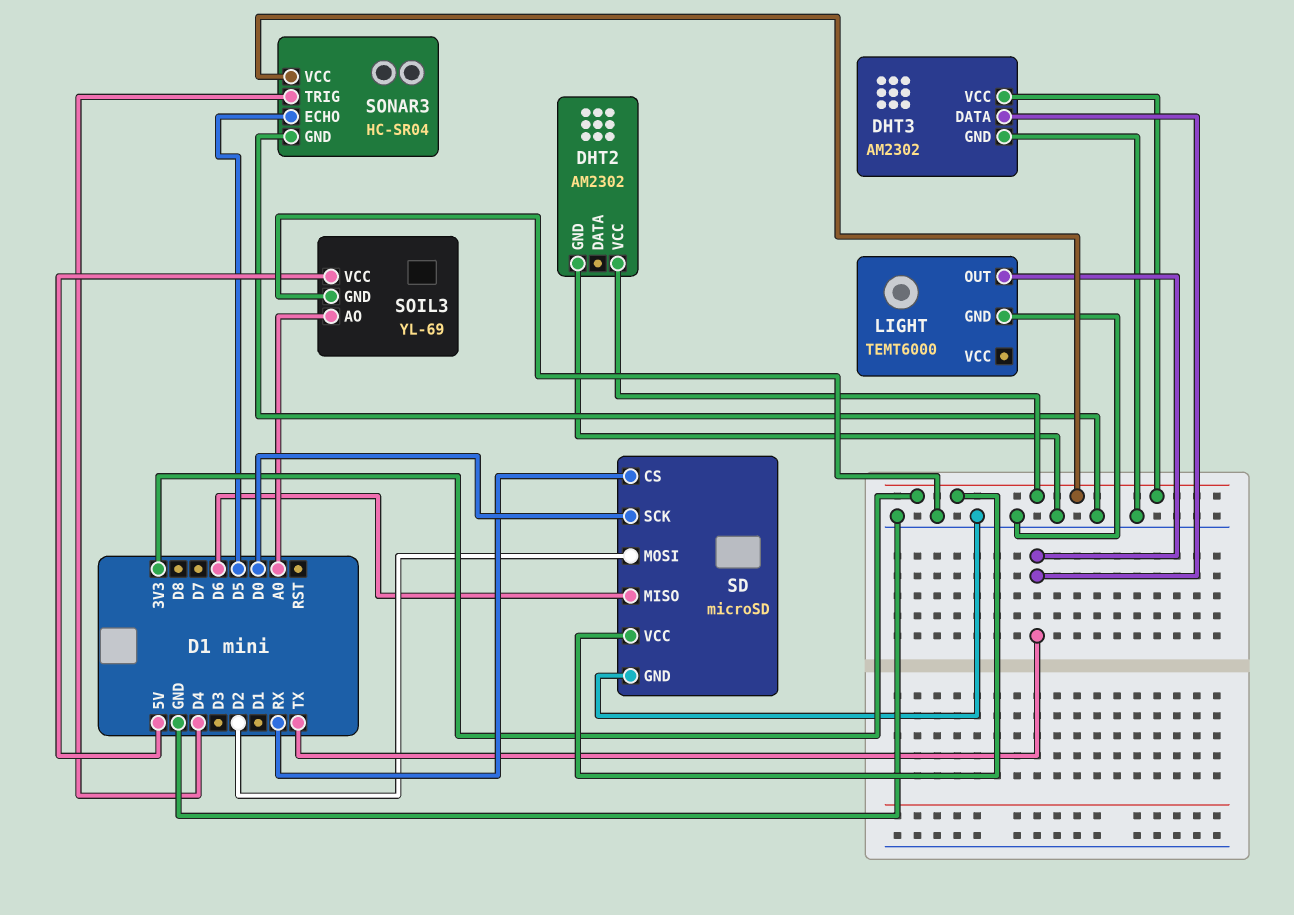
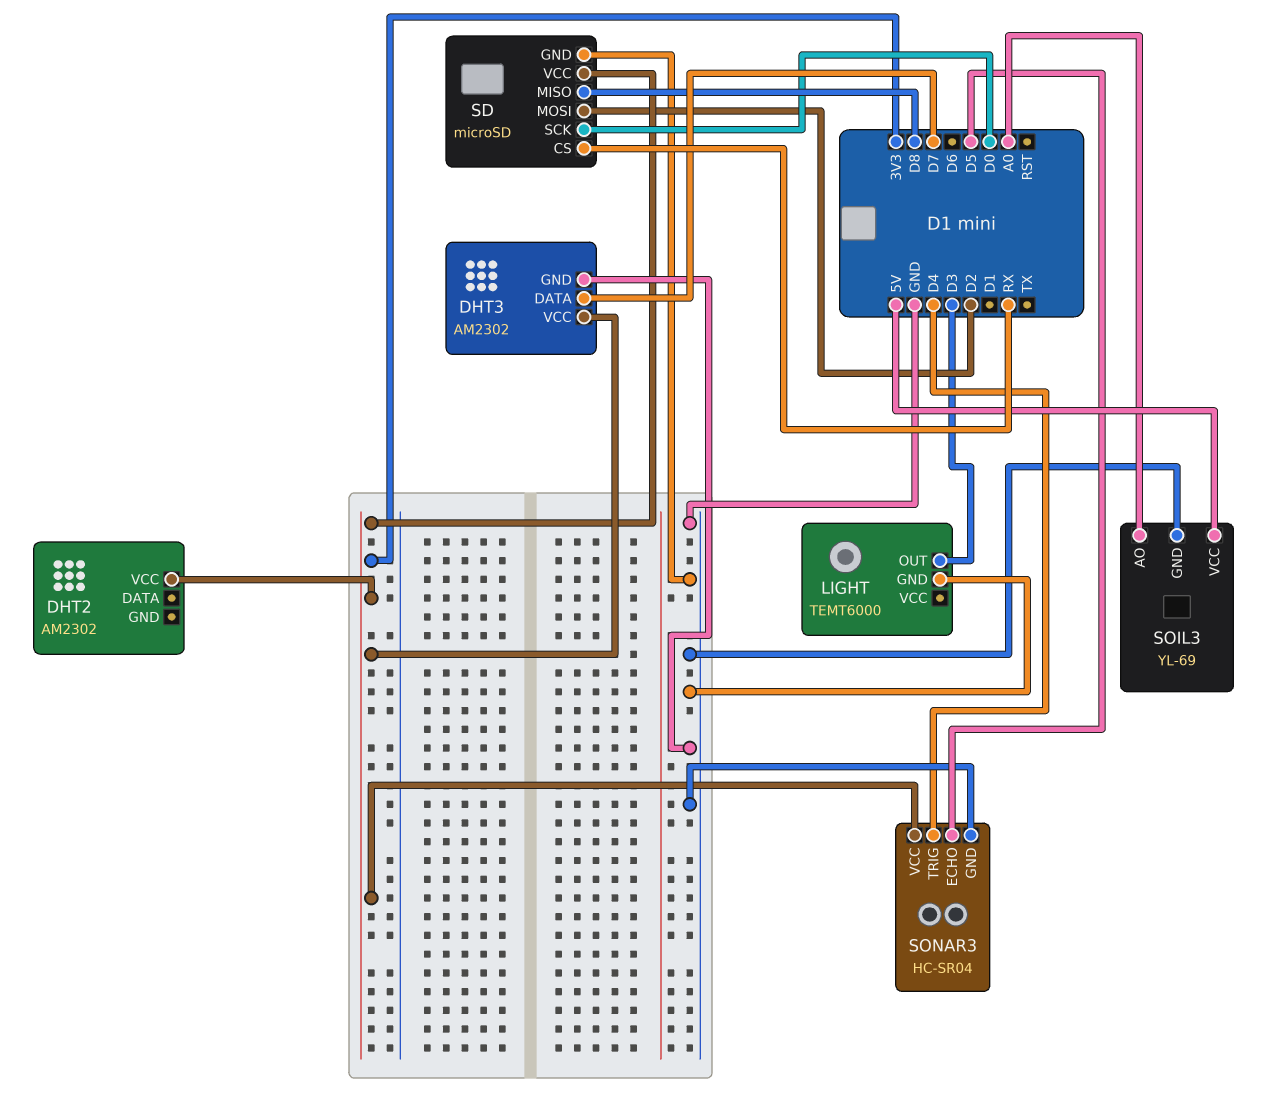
DHT2 pin GND: GND -> none
DHT3 pin DATA: TX -> D7
LIGHT pin OUT: TX -> D3
SD pin MISO: D6 -> D8

